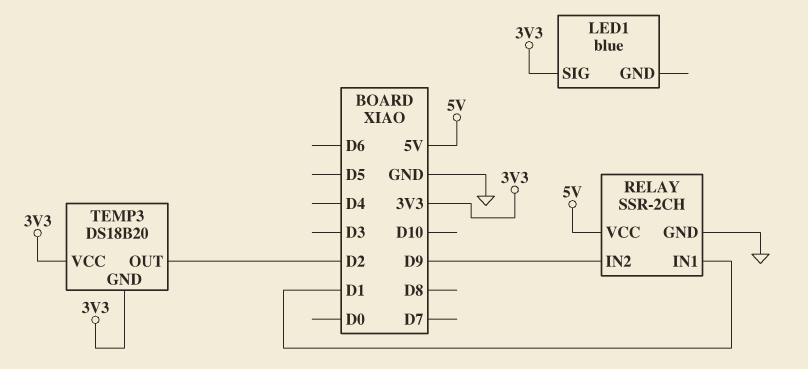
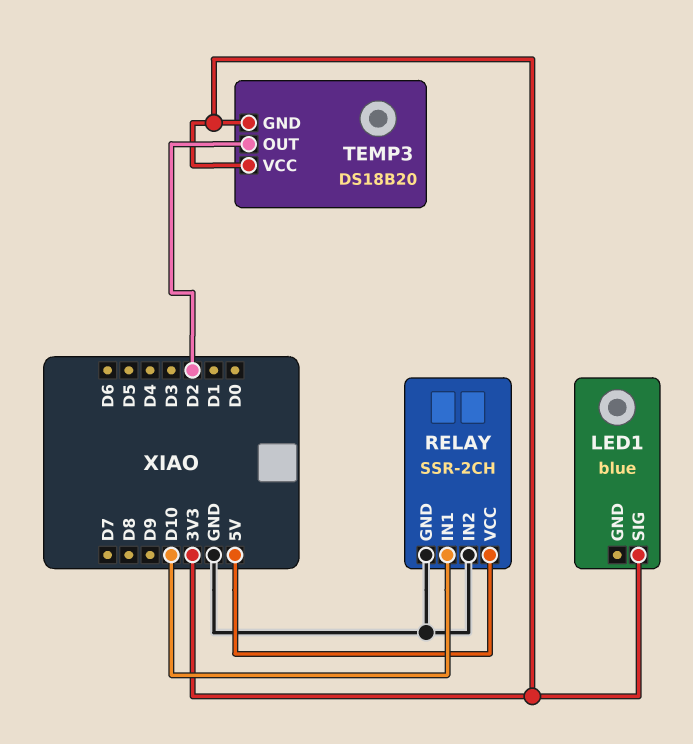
RELAY pin IN1: D1 -> D10
RELAY pin IN2: D9 -> GND

